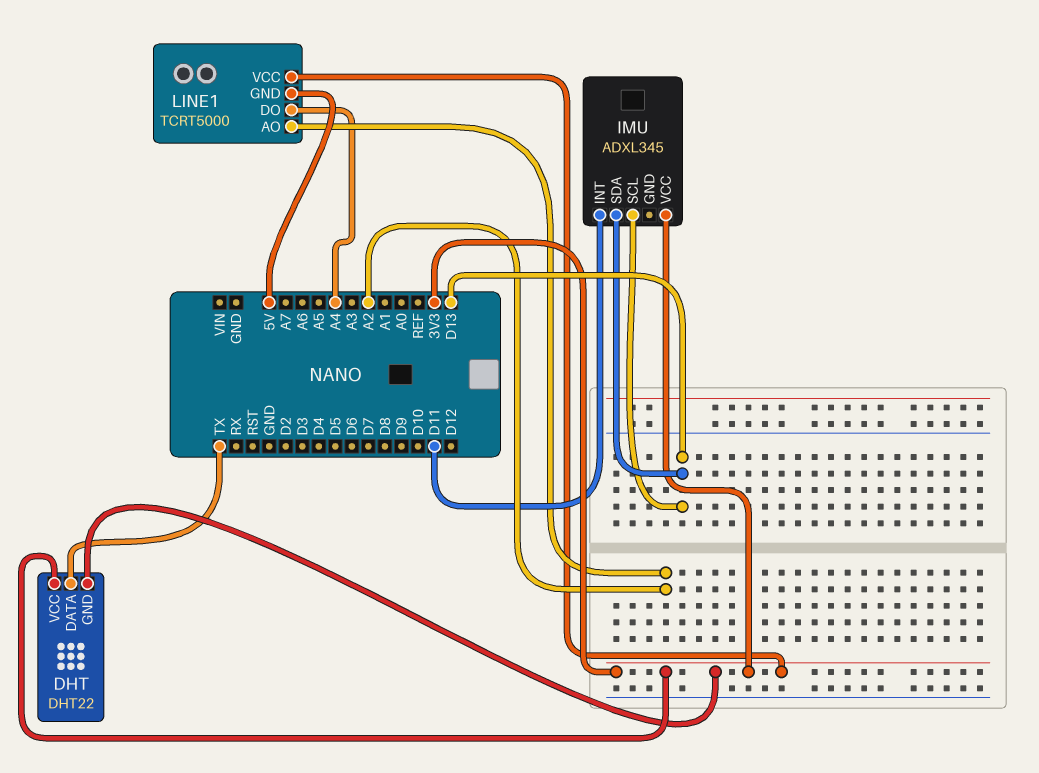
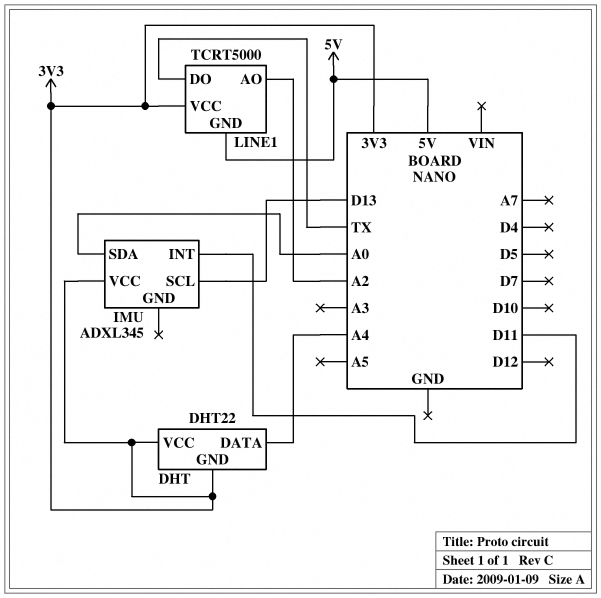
DHT pin DATA: TX -> A4
IMU pin SDA: D13 -> A0
LINE1 pin DO: A4 -> TX

